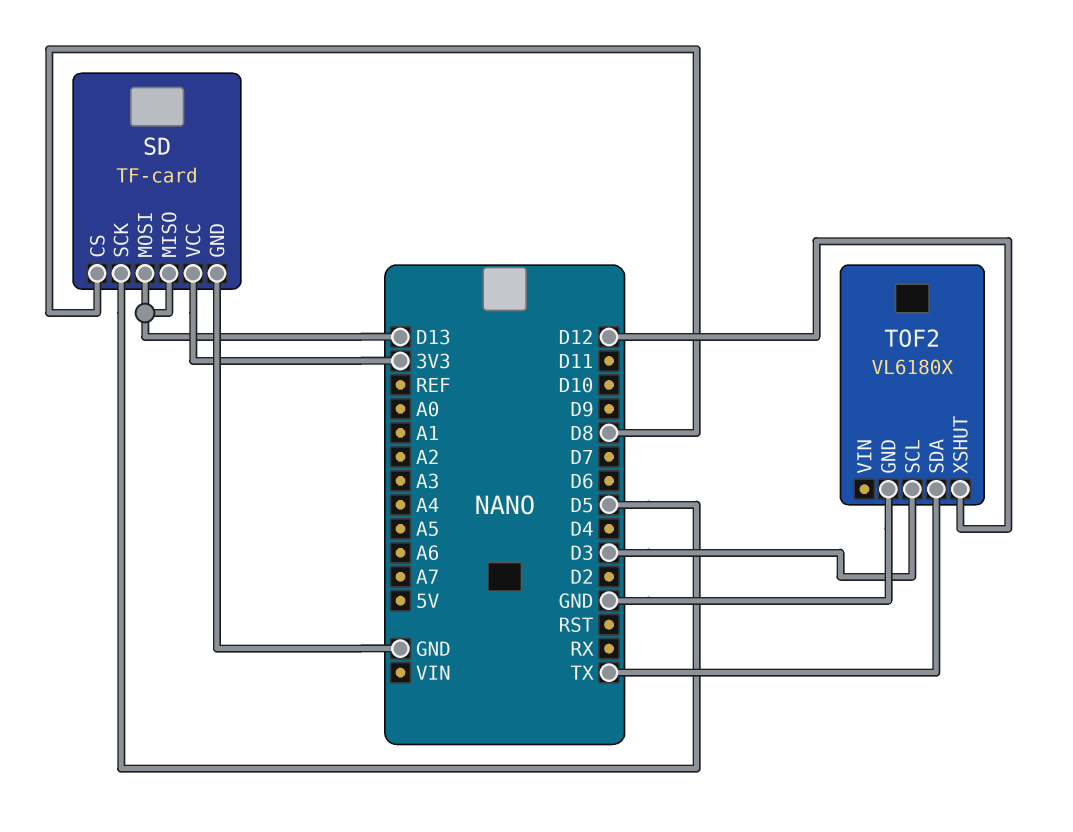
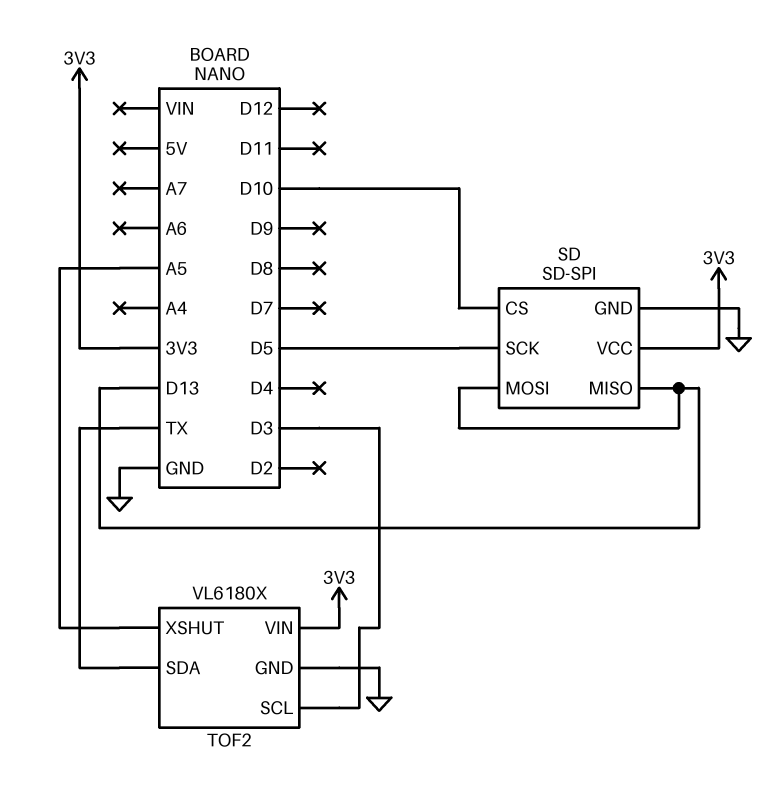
SD: TF-card -> SD-SPI
SD pin CS: D8 -> D10
TOF2 pin VIN: none -> 3V3
TOF2 pin XSHUT: D12 -> A5

